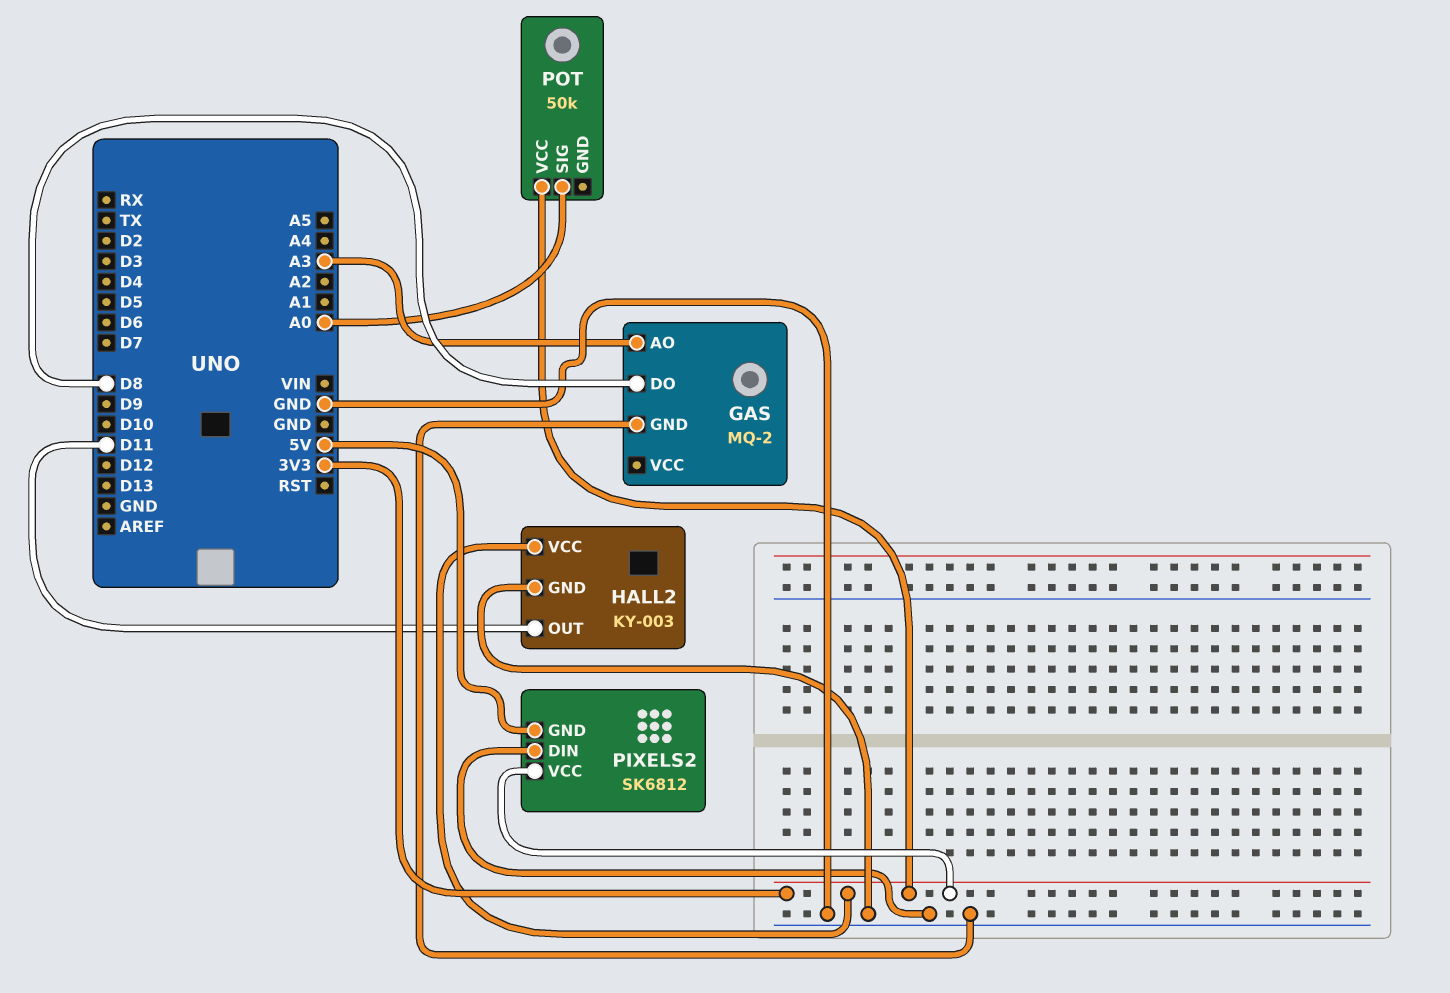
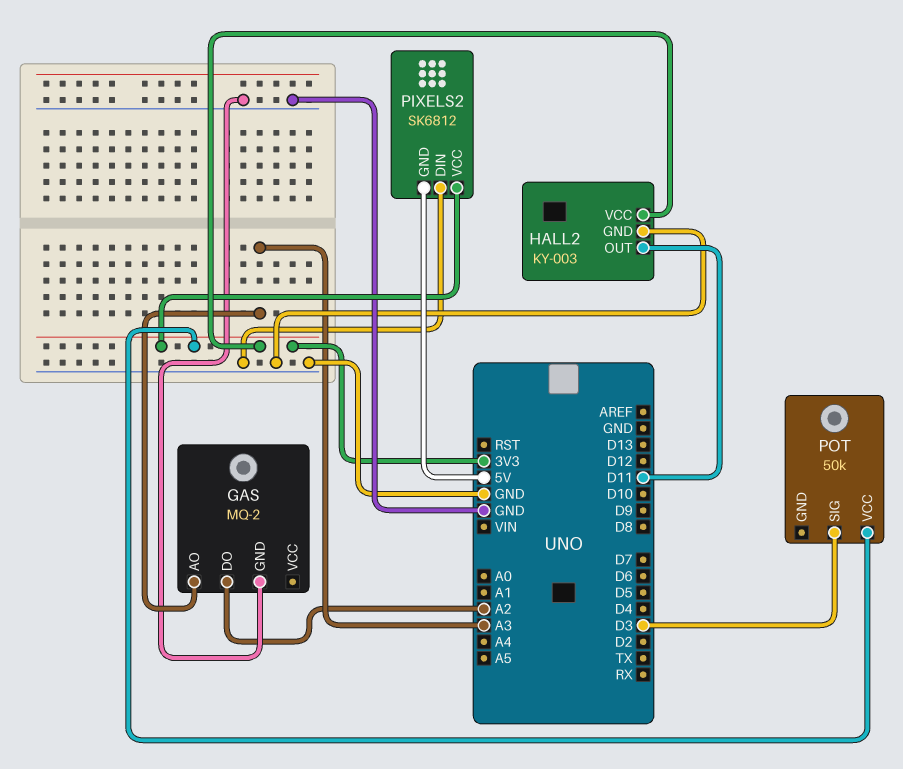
GAS pin DO: D8 -> A2
POT pin SIG: A0 -> D3

